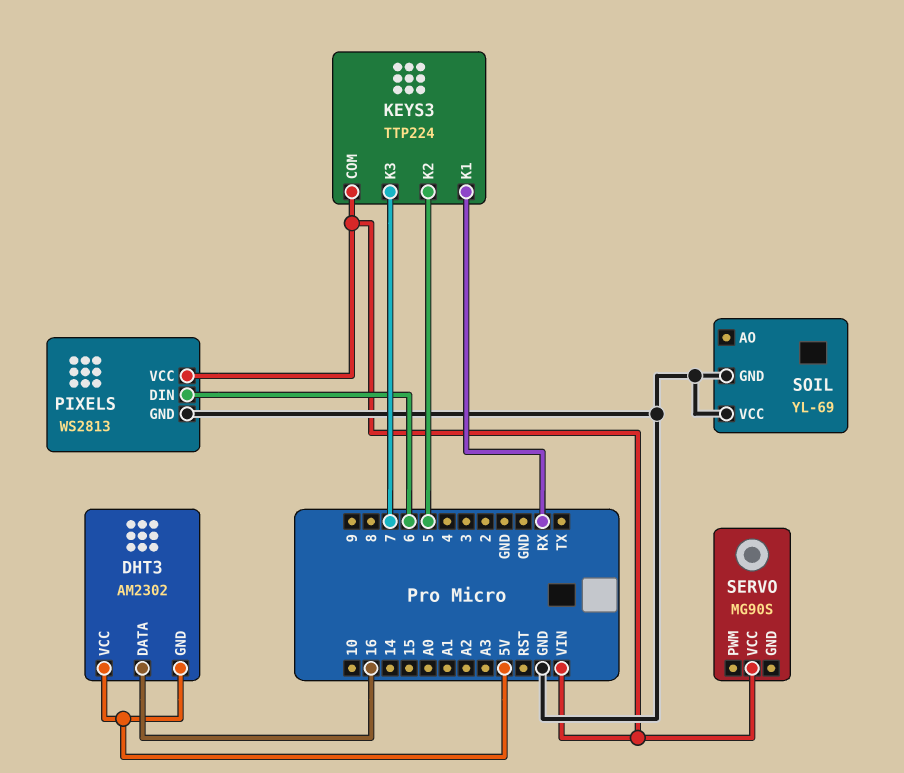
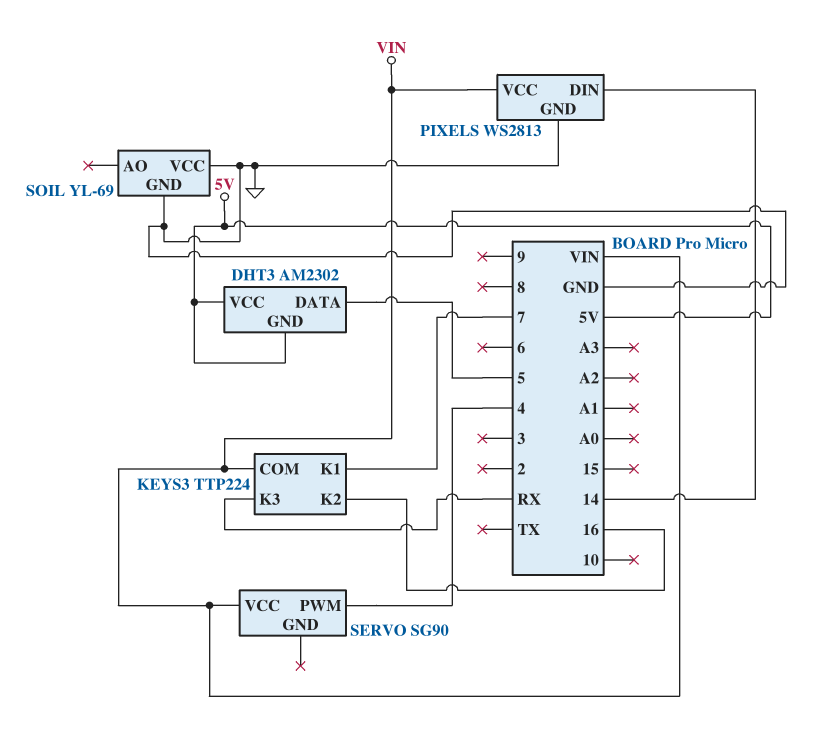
DHT3 pin DATA: 16 -> 5
KEYS3 pin K1: RX -> 7
KEYS3 pin K2: 5 -> 16
KEYS3 pin K3: 7 -> RX
PIXELS pin DIN: 6 -> 14
SERVO: MG90S -> SG90
SERVO pin PWM: none -> 4

